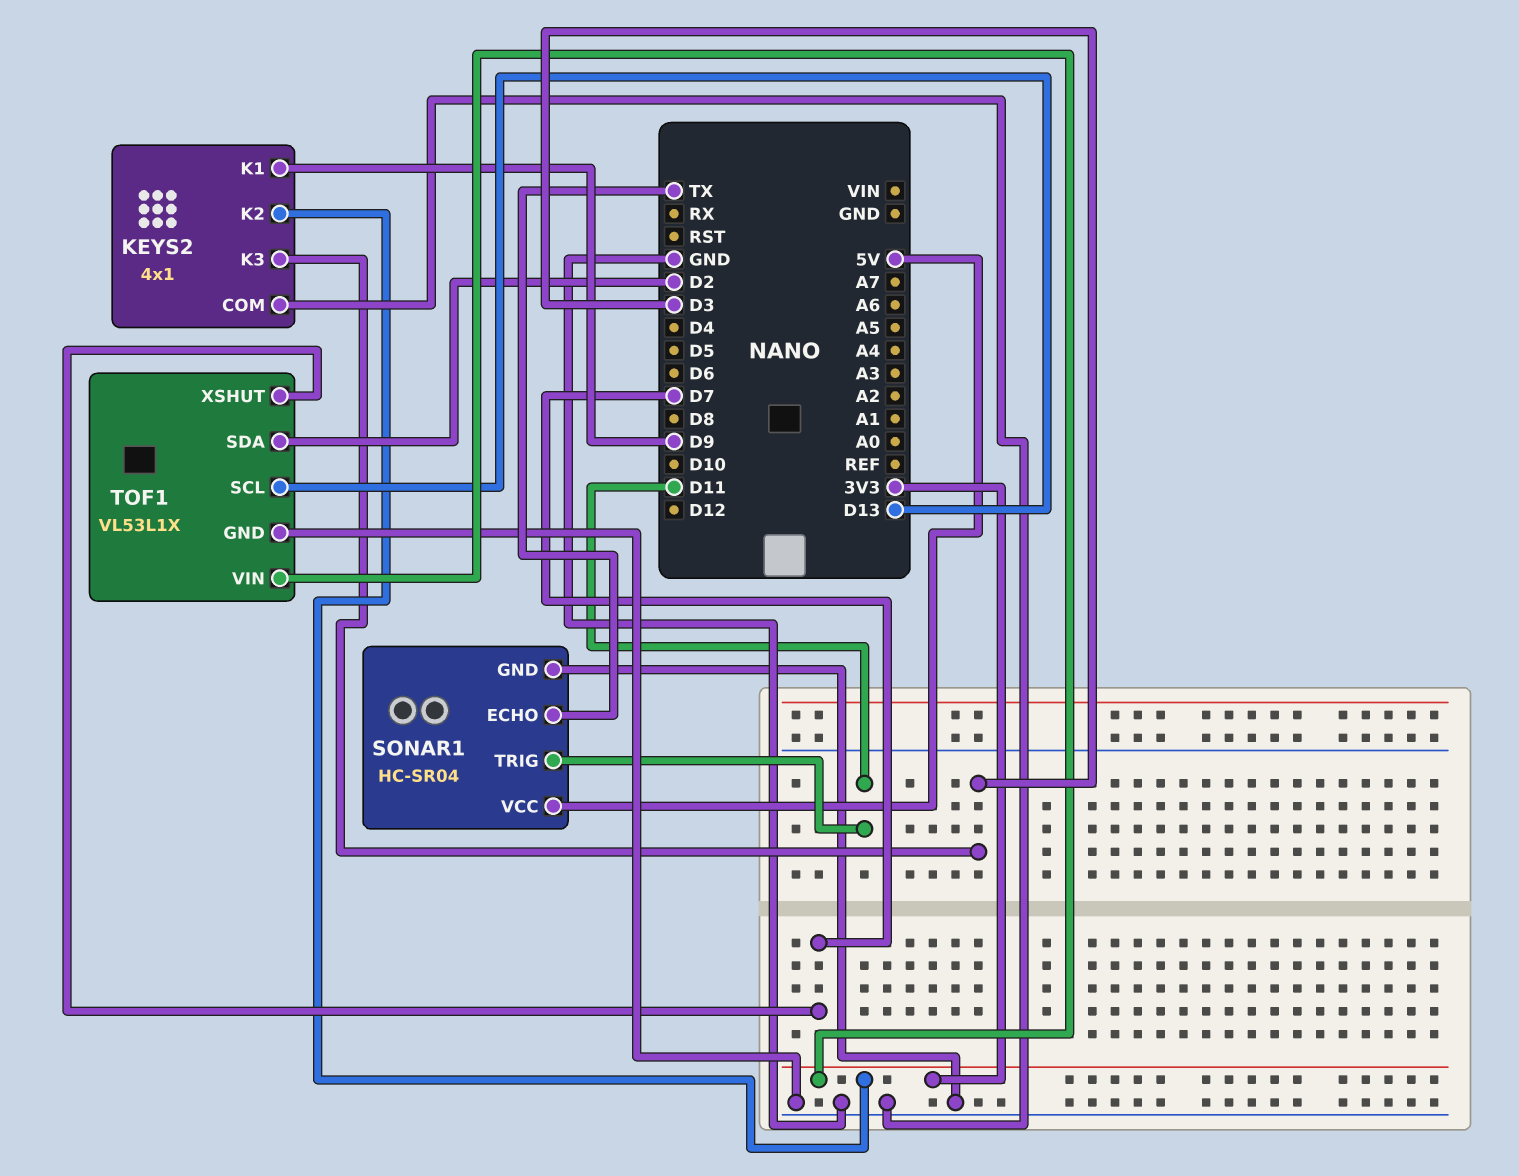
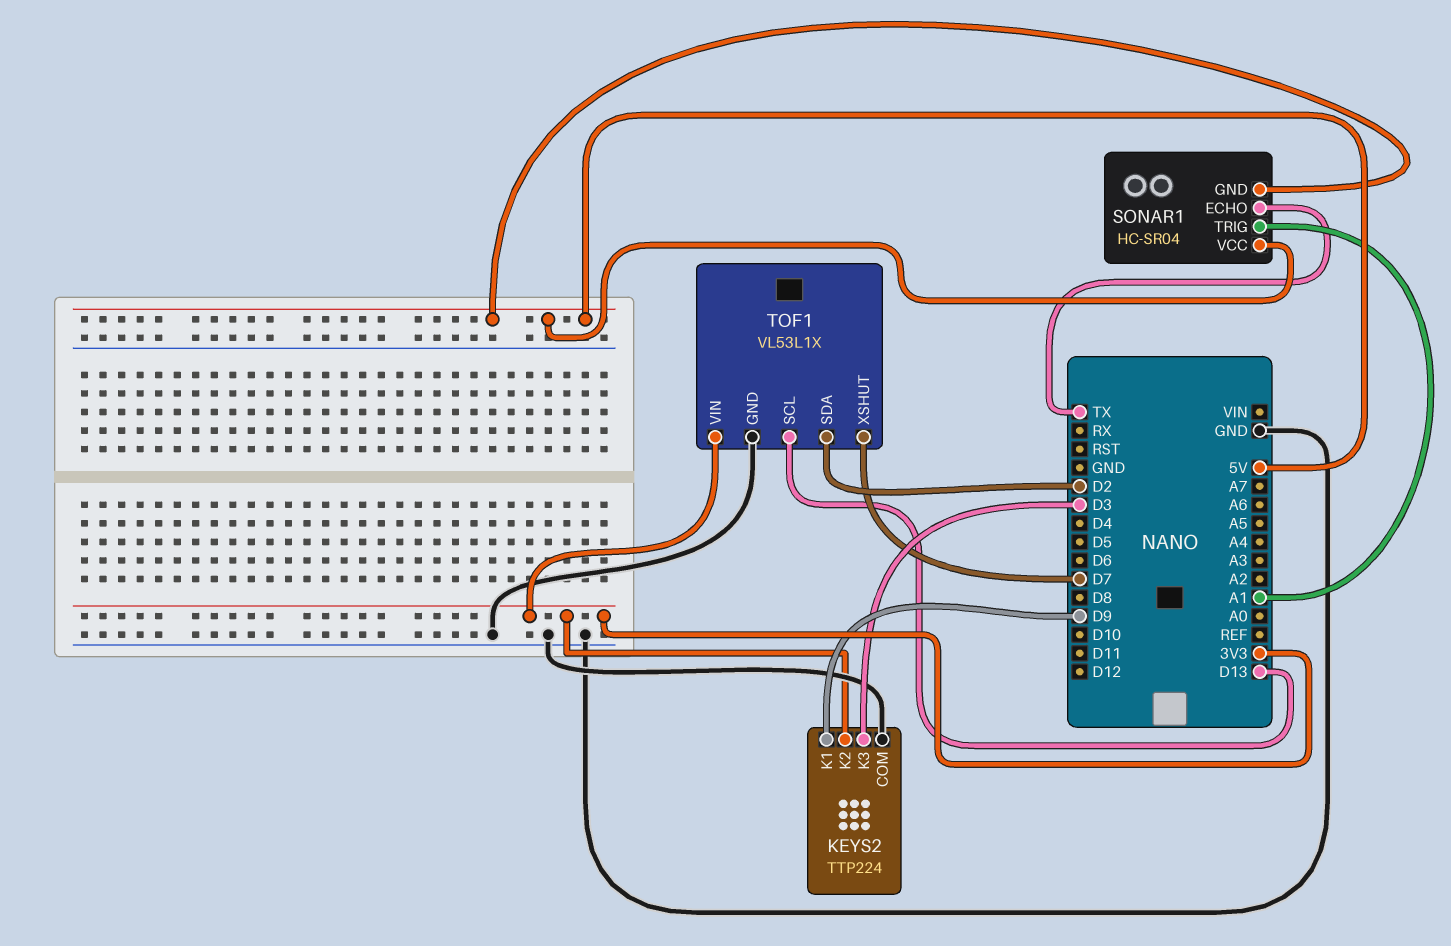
KEYS2: 4x1 -> TTP224
SONAR1 pin GND: GND -> 5V
SONAR1 pin TRIG: D11 -> A1

